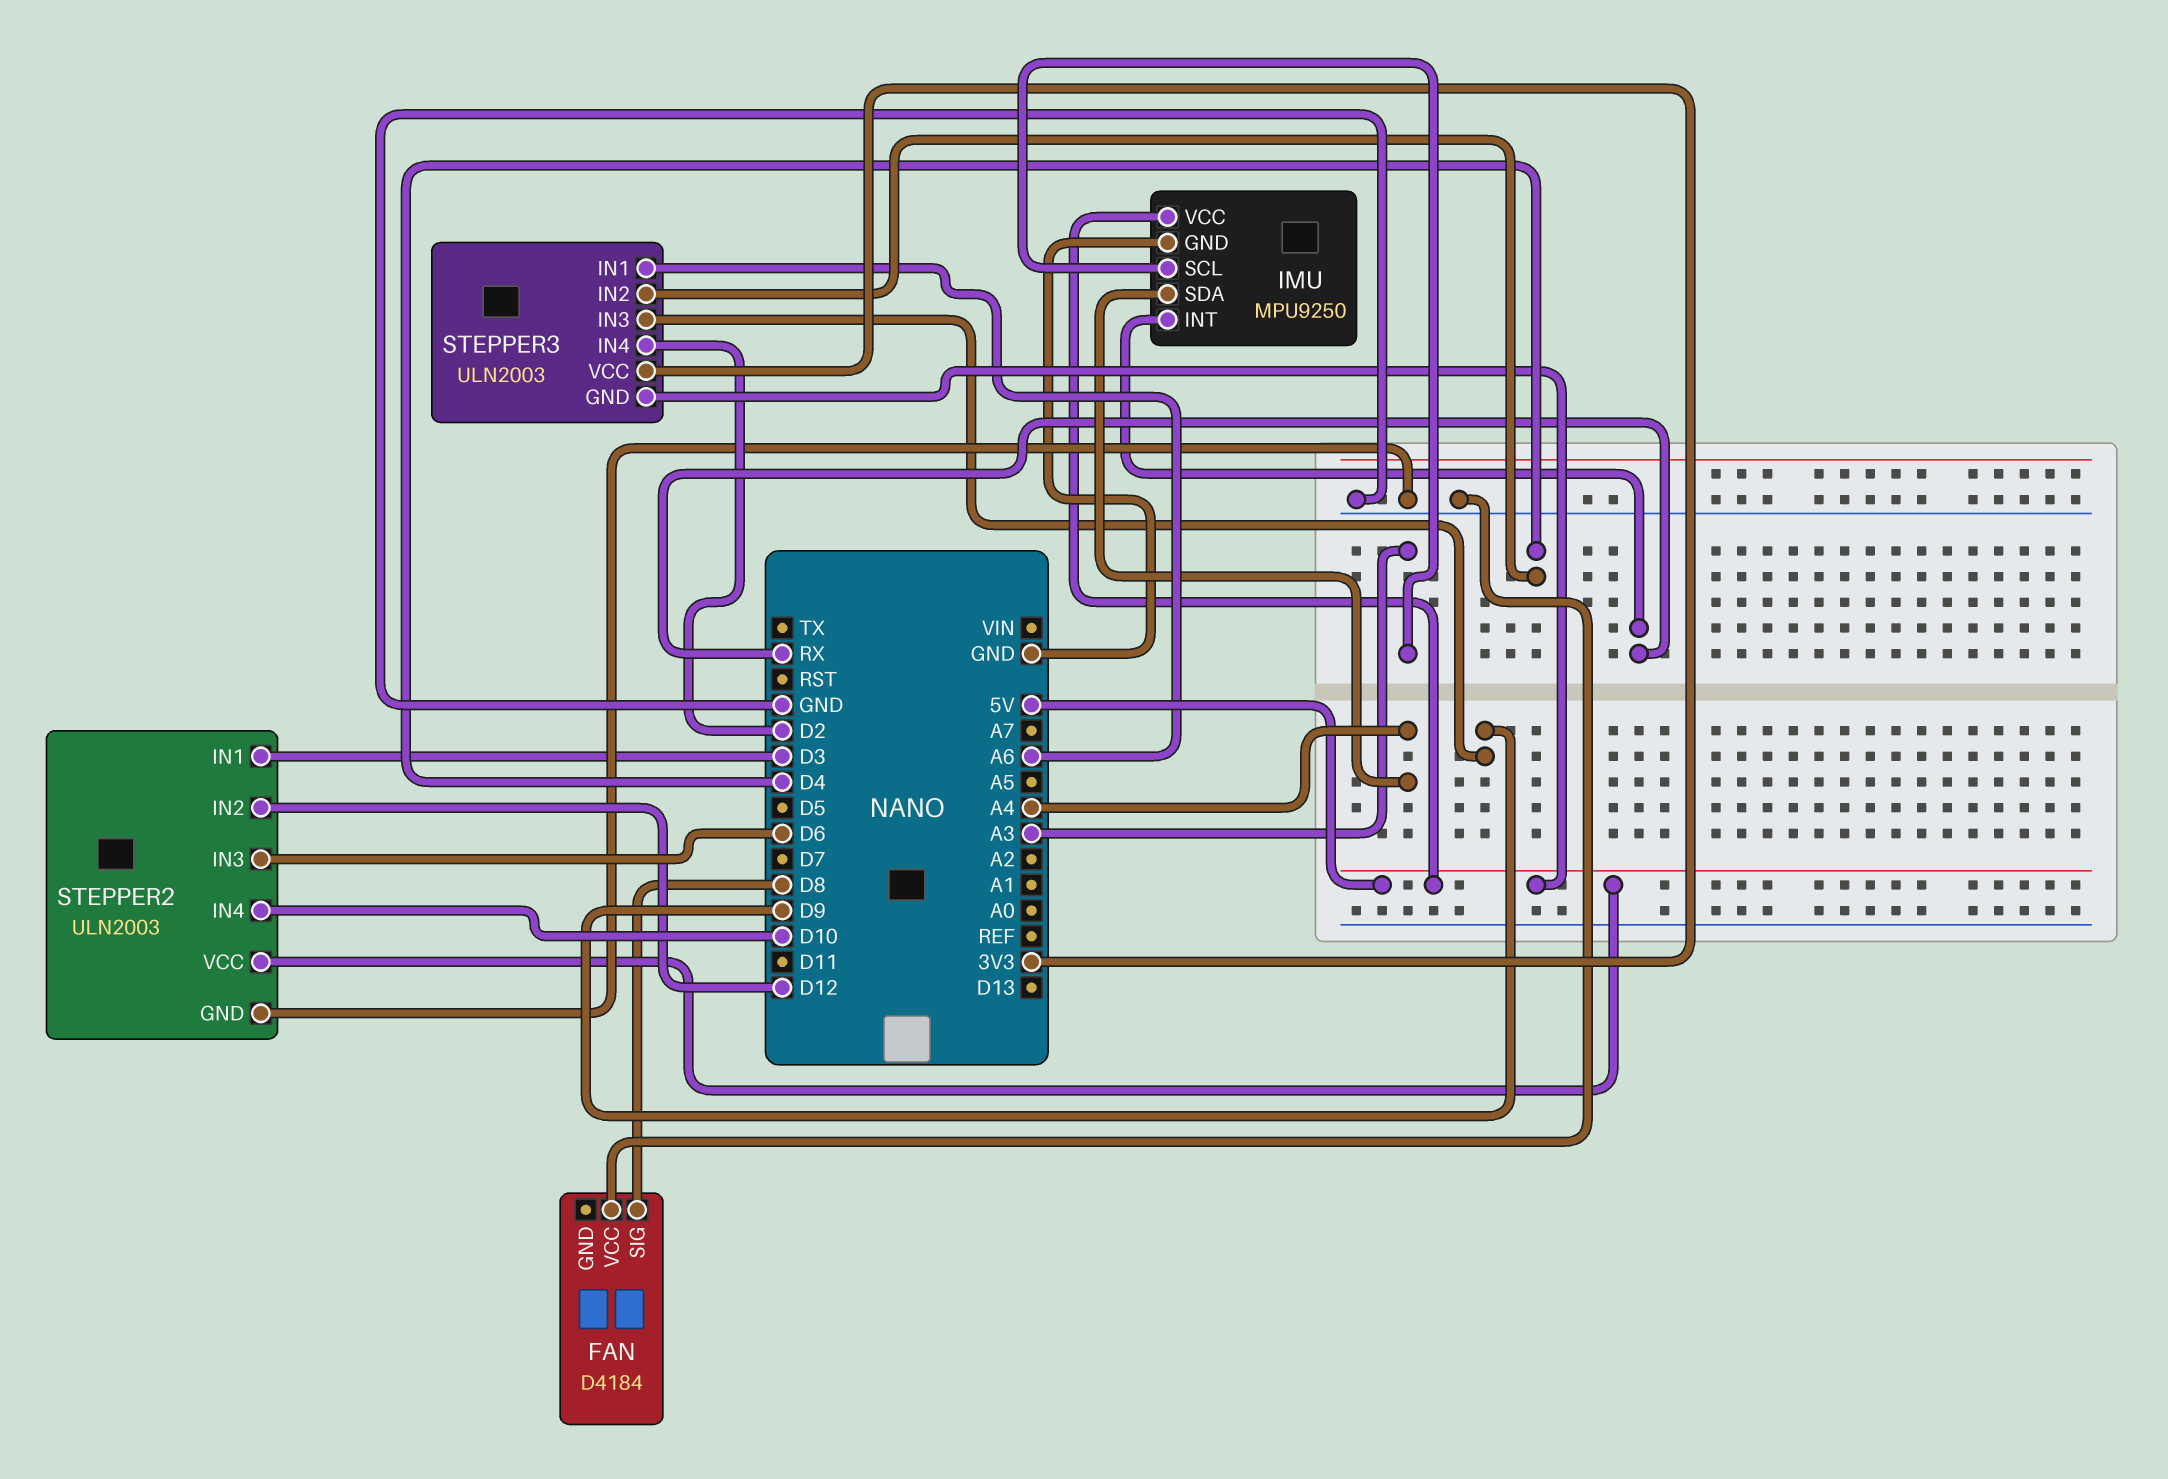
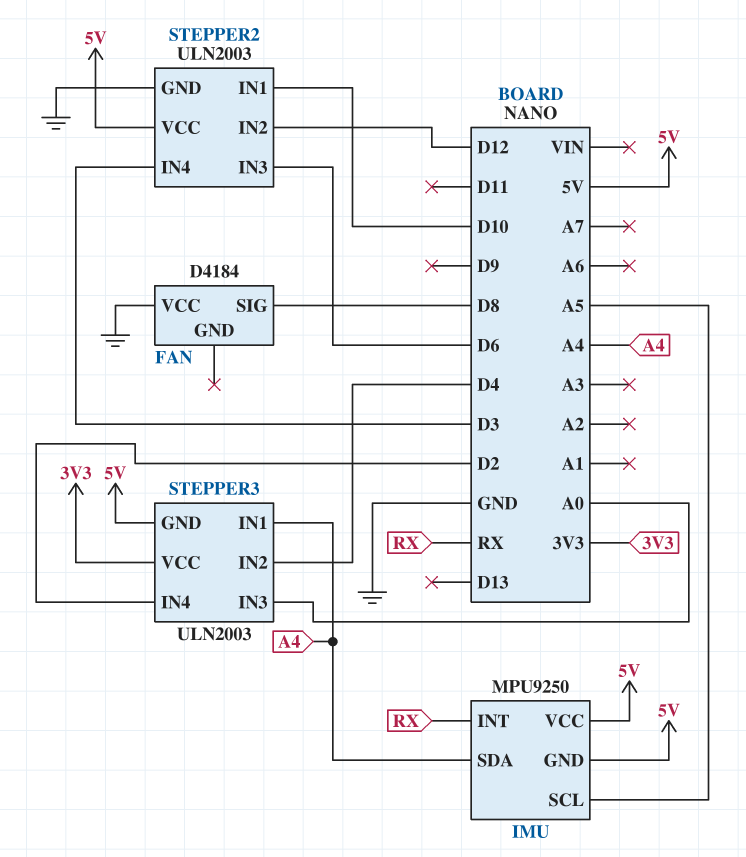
IMU pin GND: GND -> 5V
IMU pin SCL: A3 -> A5
STEPPER2 pin IN1: D3 -> D10
STEPPER2 pin IN4: D10 -> D3
STEPPER3 pin IN1: A6 -> A4
STEPPER3 pin IN3: D9 -> A0

